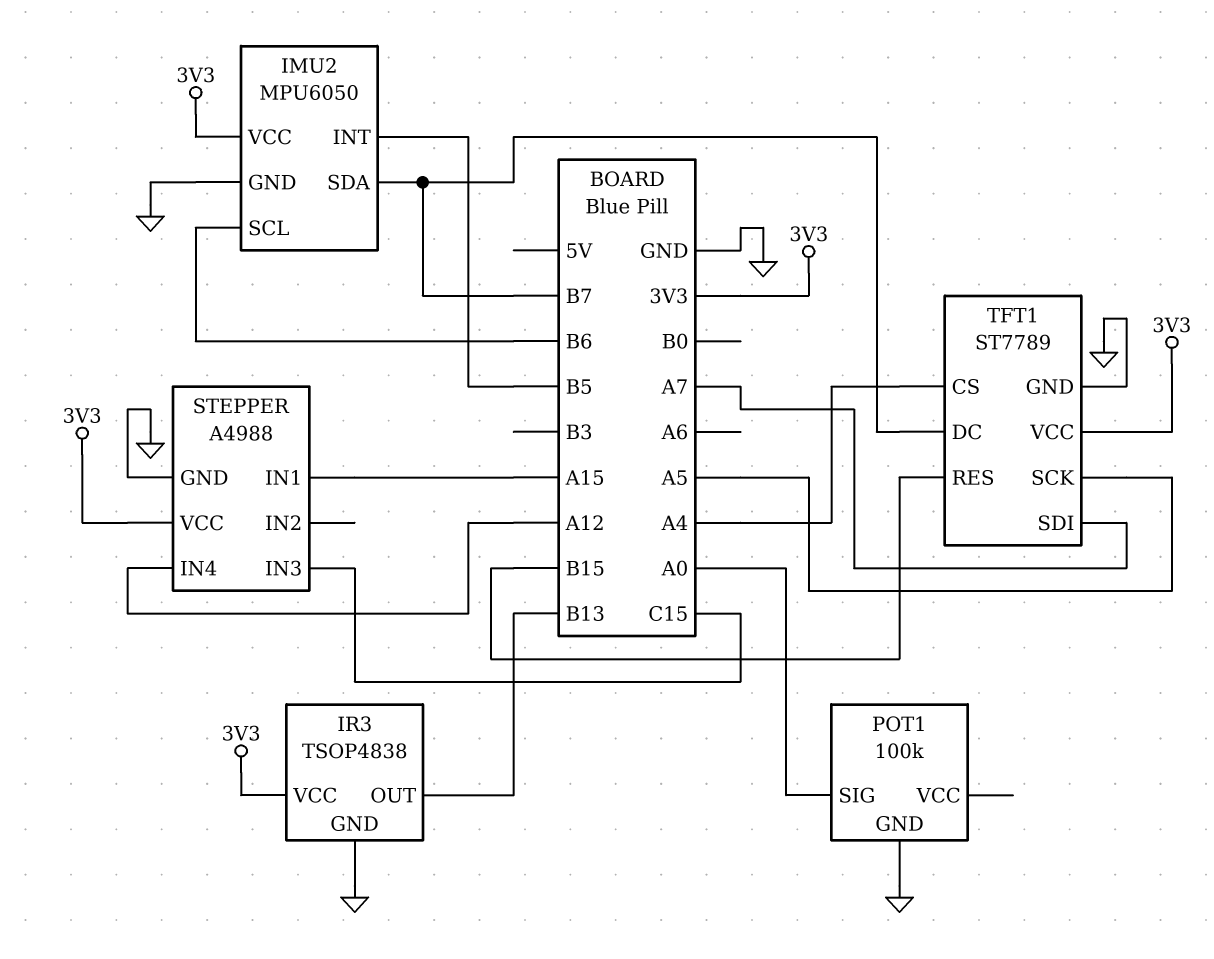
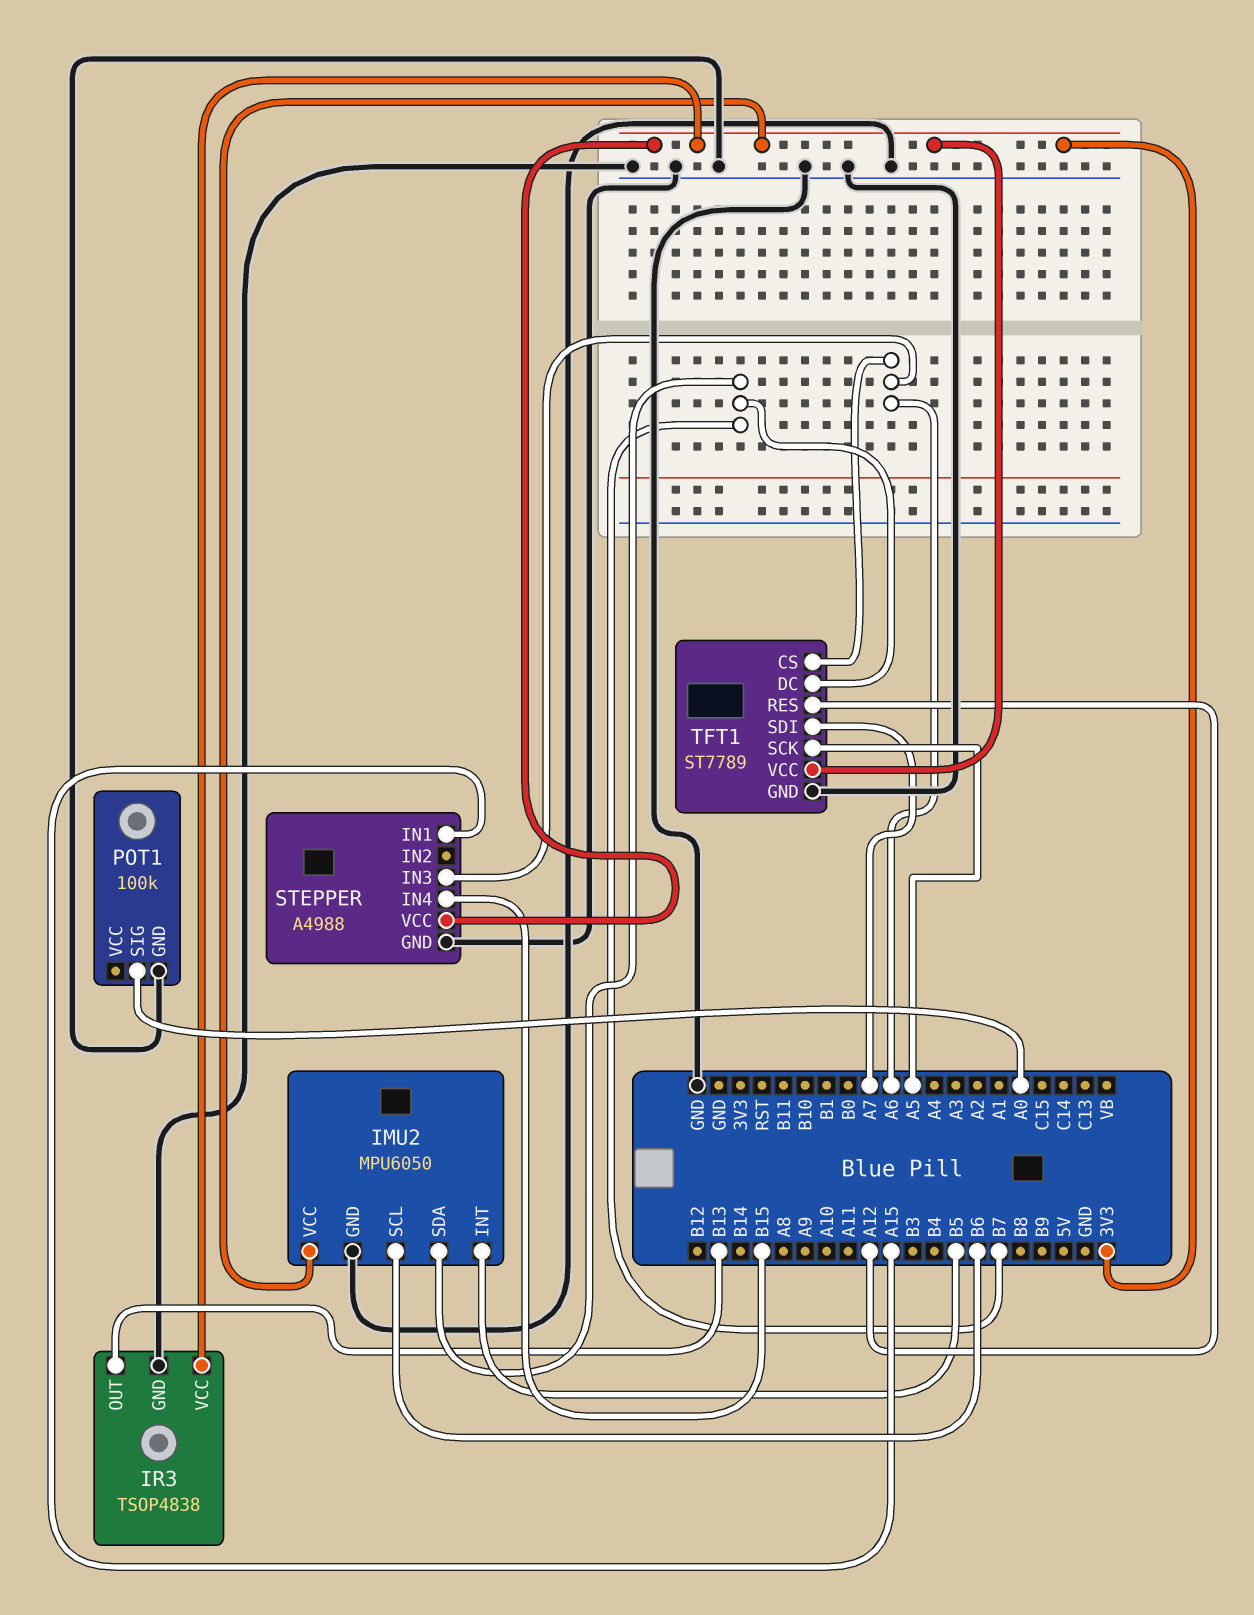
STEPPER pin IN3: C15 -> A6
STEPPER pin IN4: A12 -> B15
TFT1 pin CS: A4 -> A6
TFT1 pin RES: B15 -> A12

